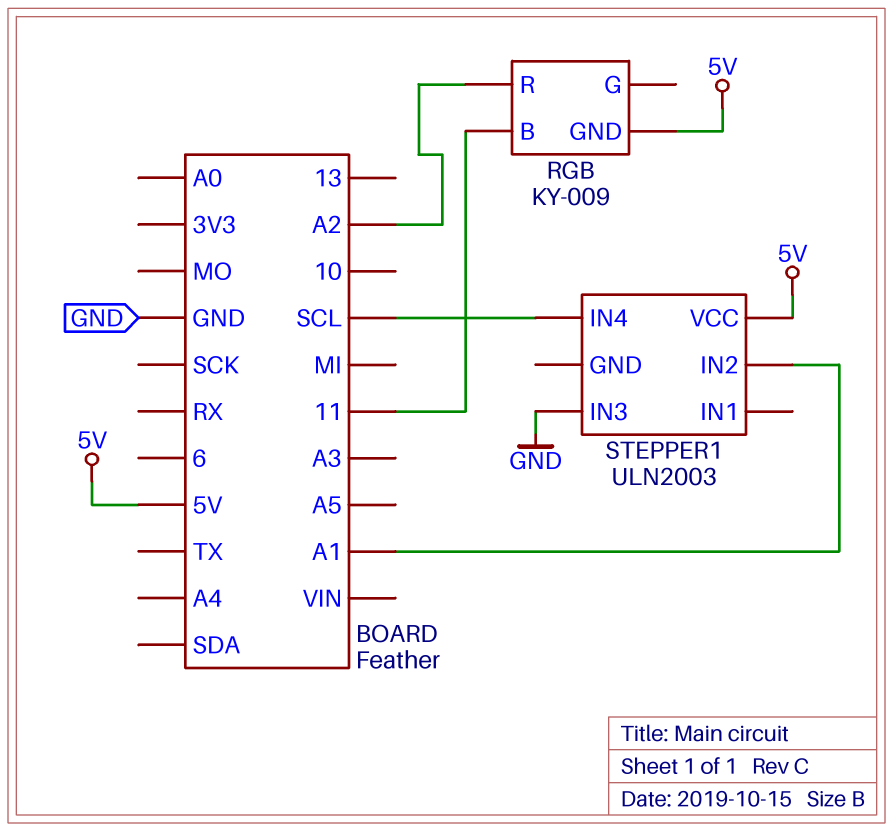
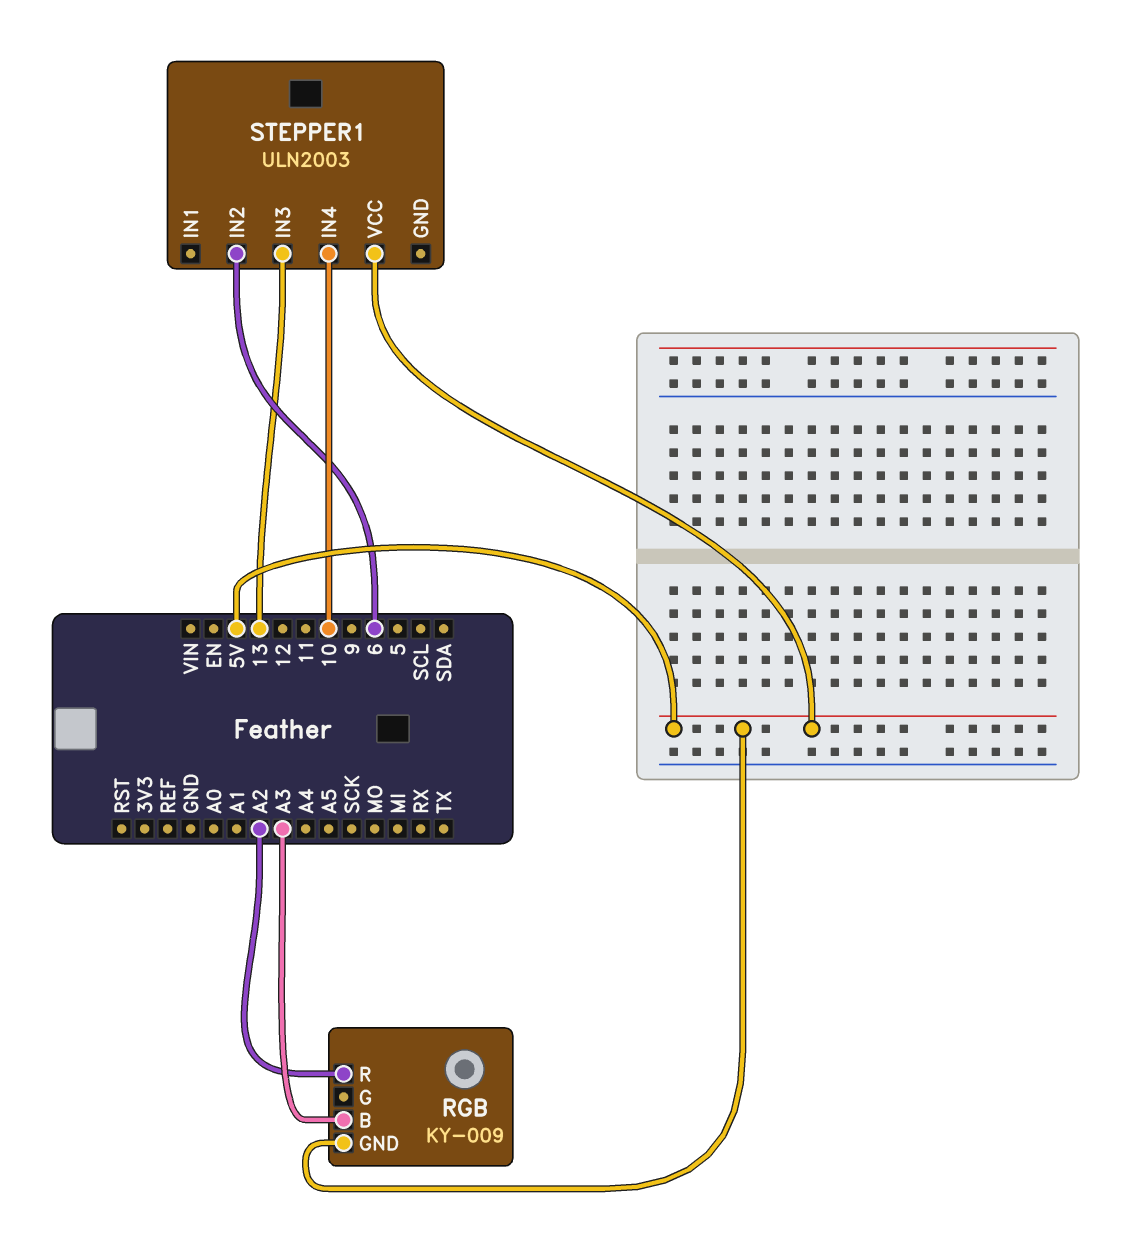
RGB pin B: 11 -> A3
STEPPER1 pin IN2: A1 -> 6
STEPPER1 pin IN3: GND -> 13
STEPPER1 pin IN4: SCL -> 10

